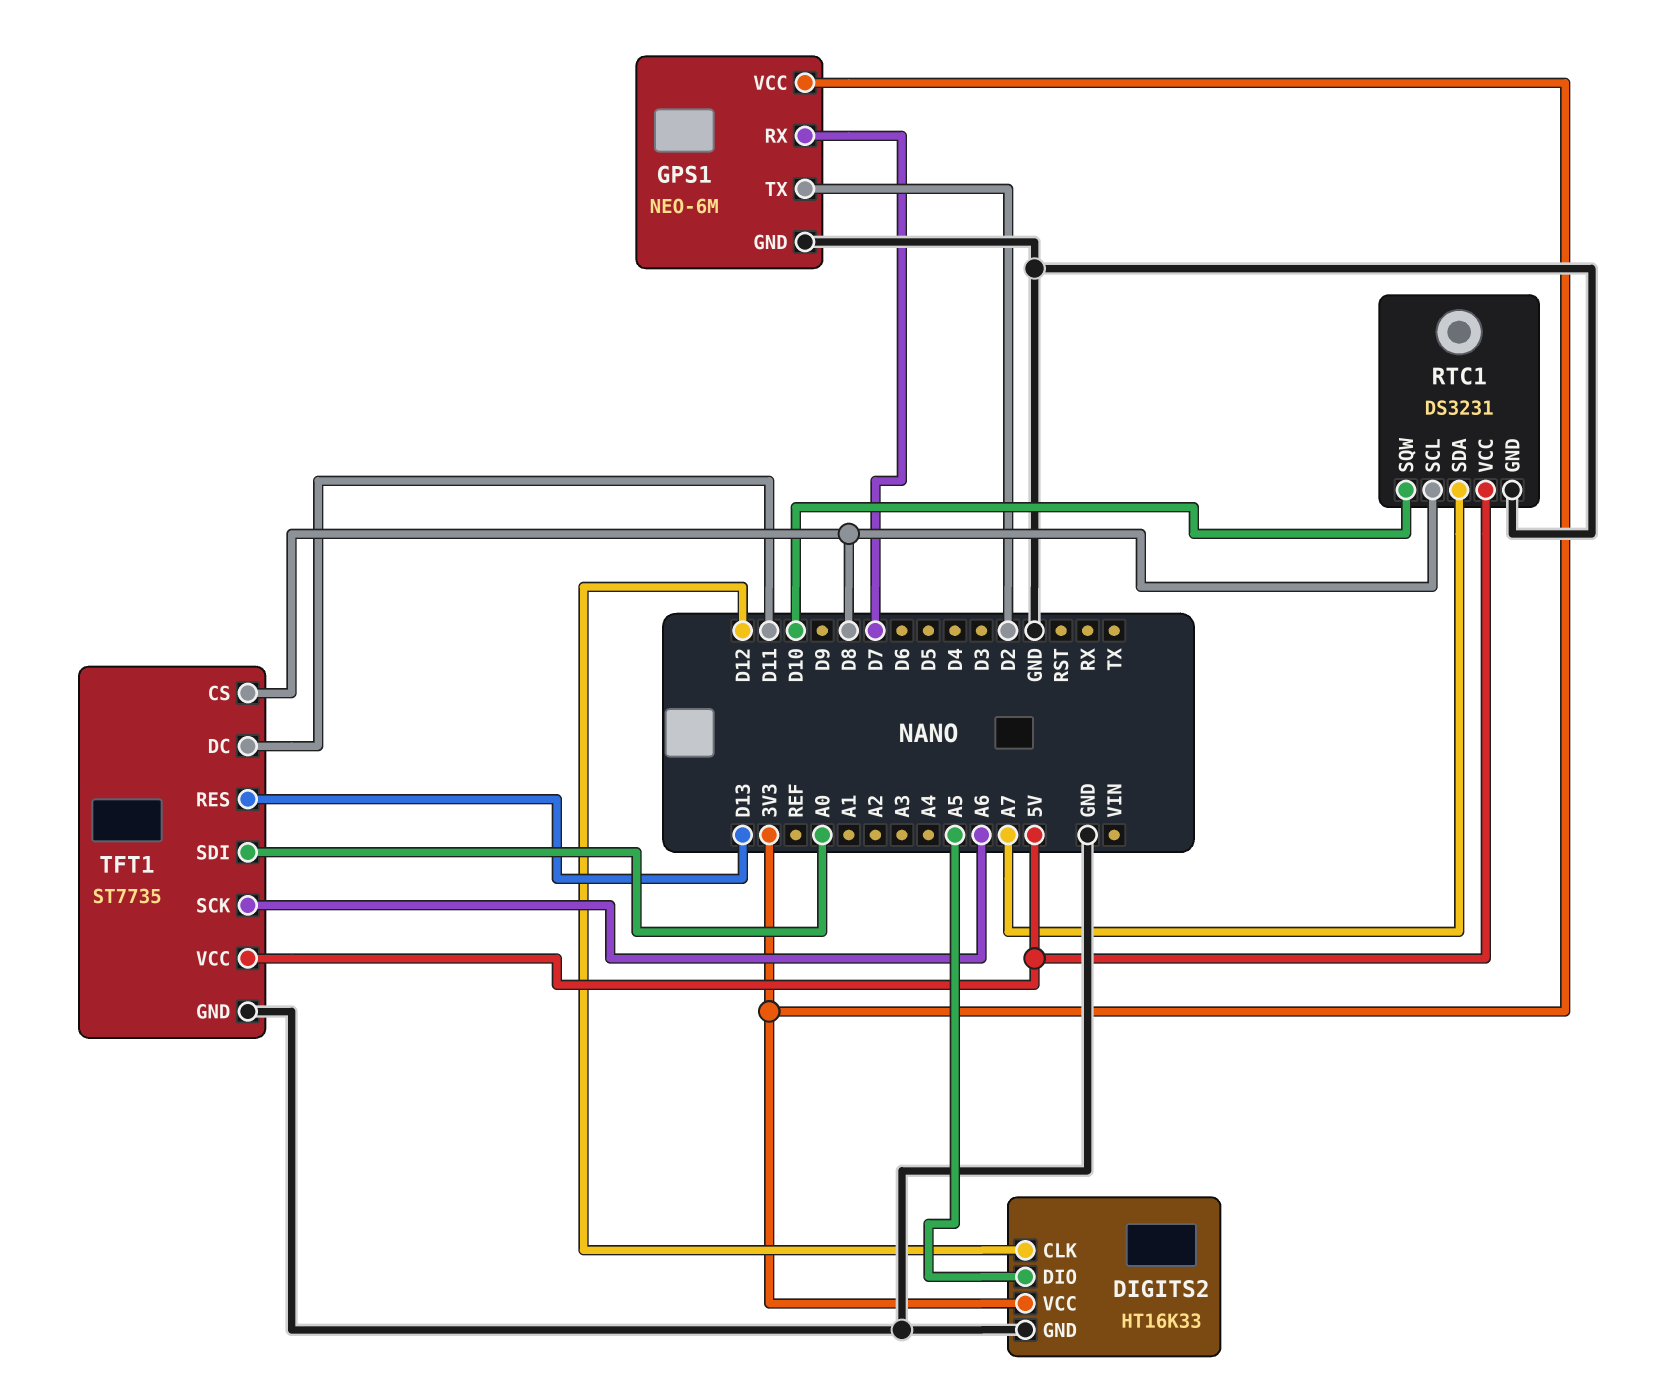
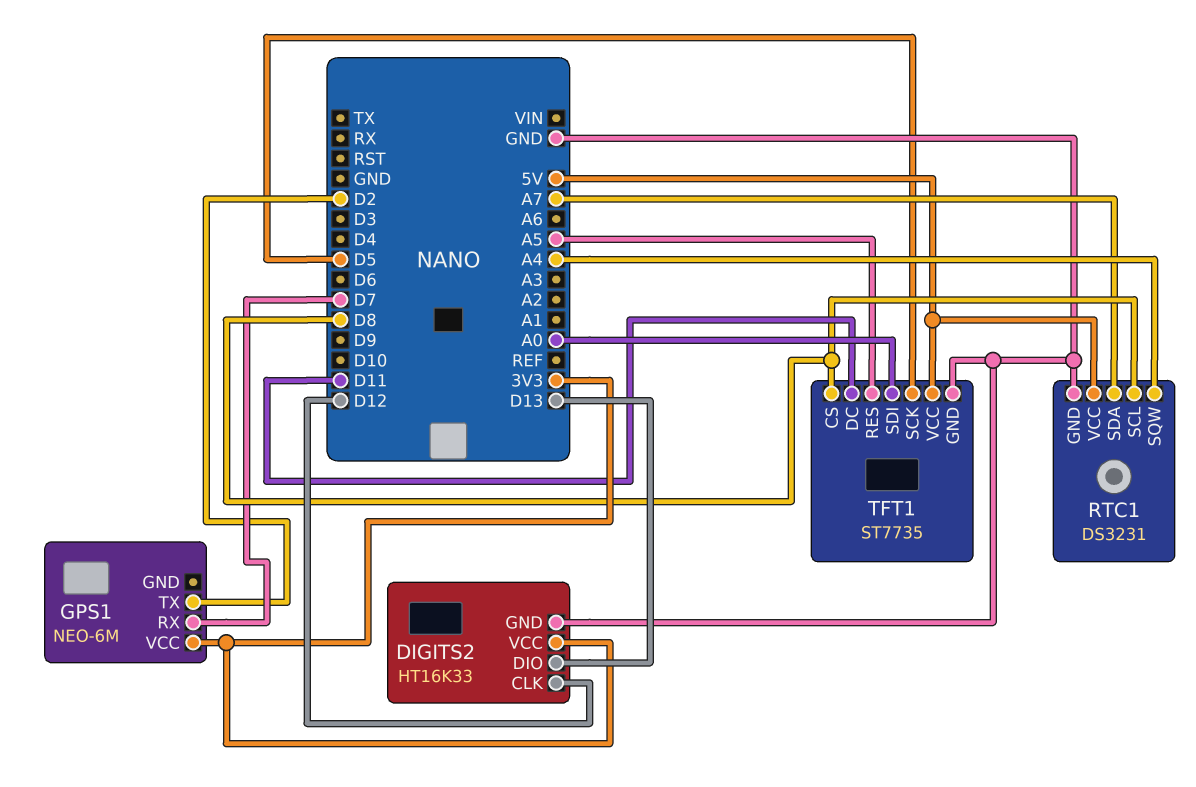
DIGITS2 pin DIO: A5 -> D13
GPS1 pin GND: GND -> none
RTC1 pin SQW: D10 -> A4
TFT1 pin RES: D13 -> A5
TFT1 pin SCK: A6 -> D5

